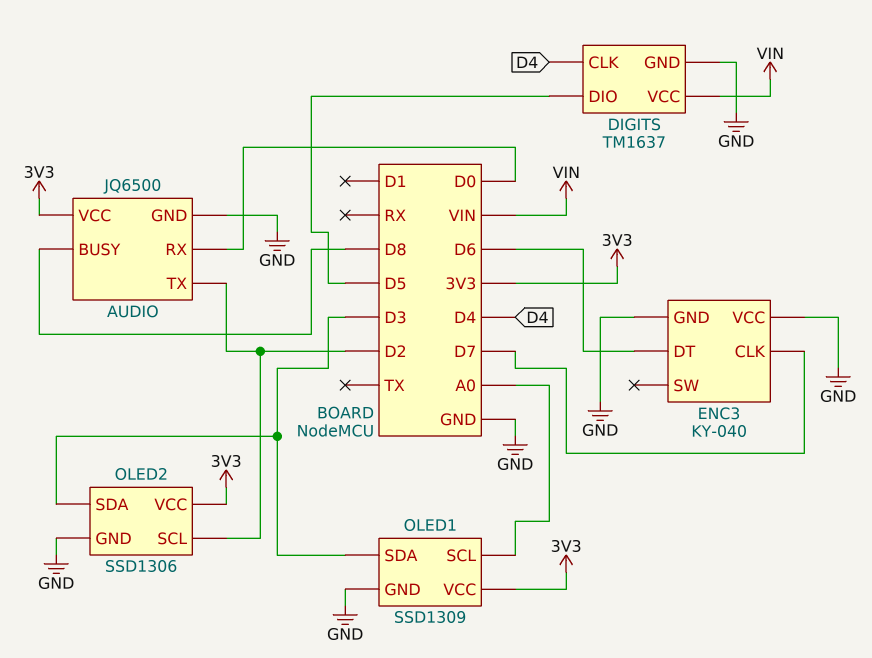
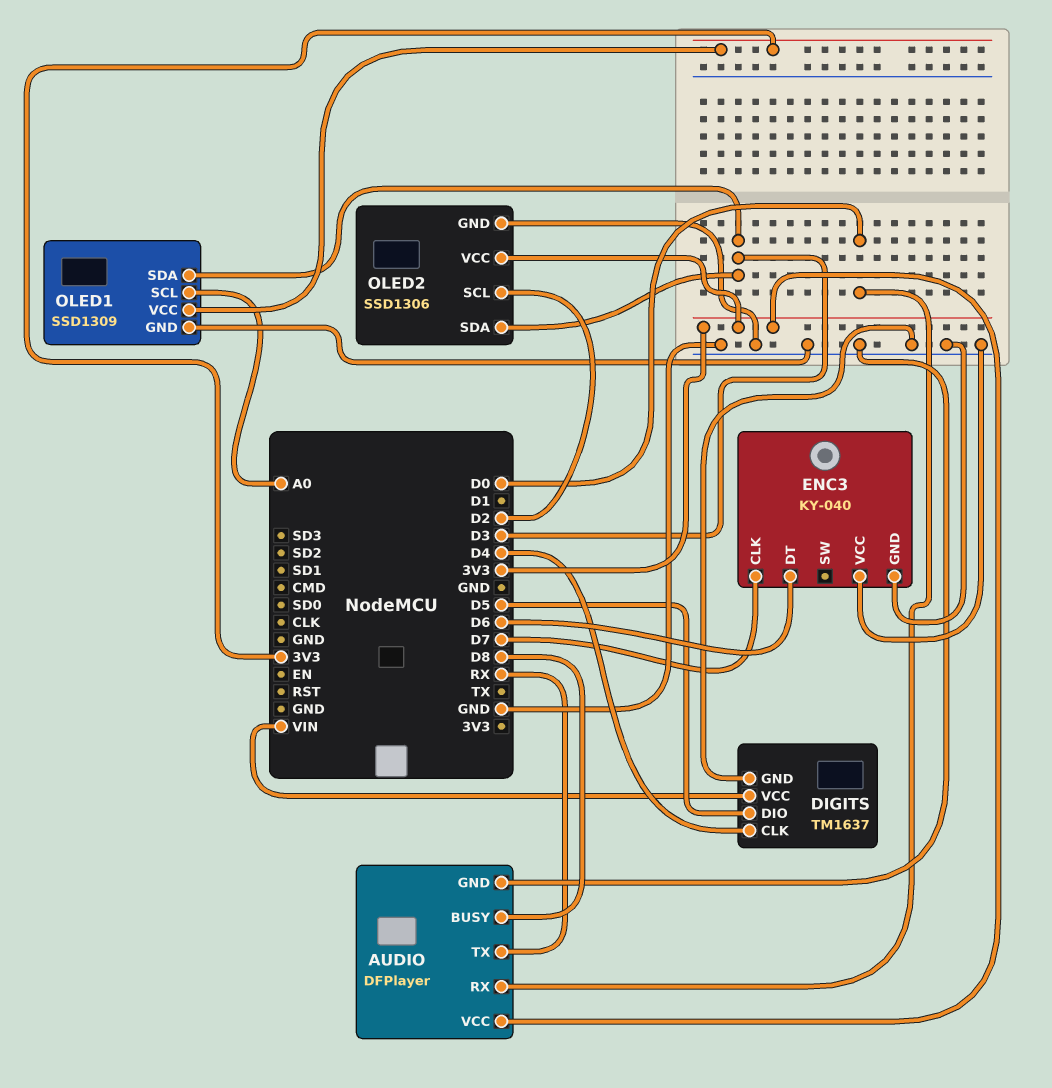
AUDIO: JQ6500 -> DFPlayer
AUDIO pin TX: D2 -> RX

